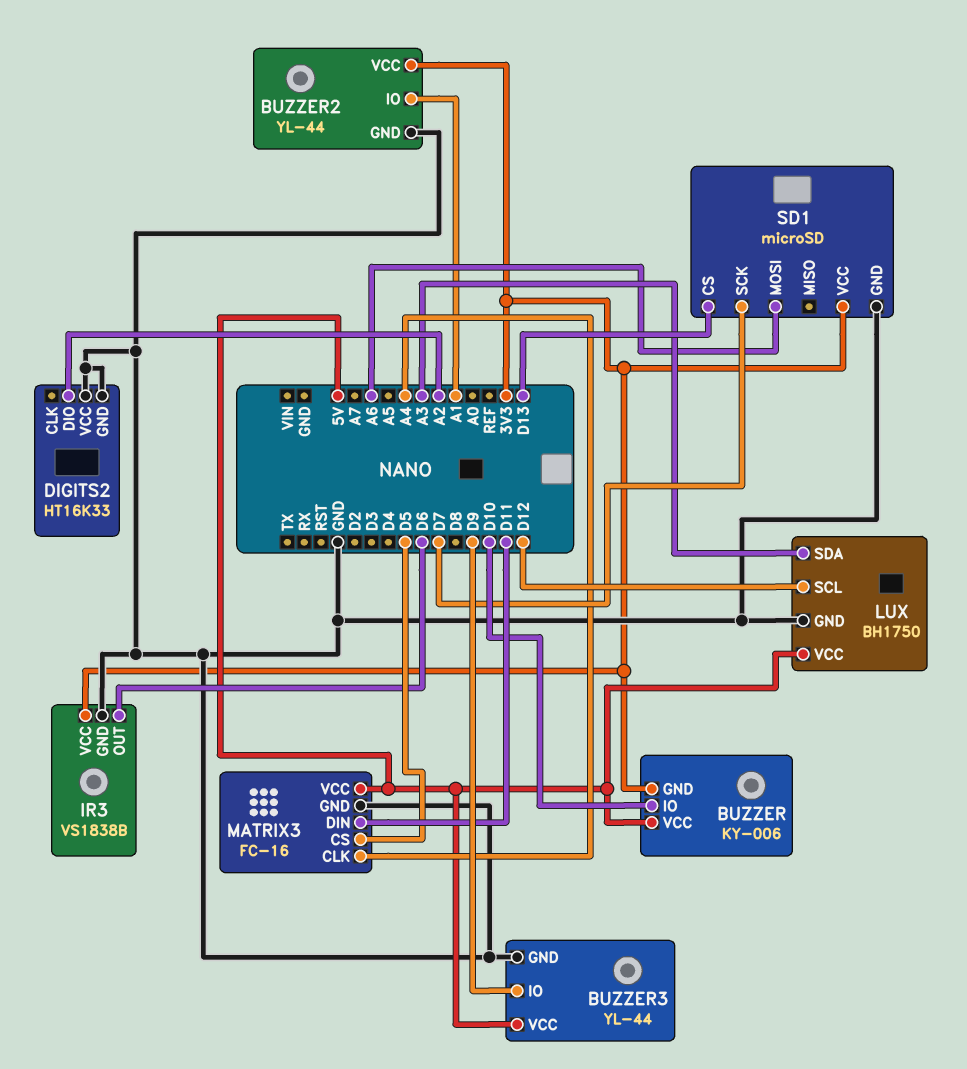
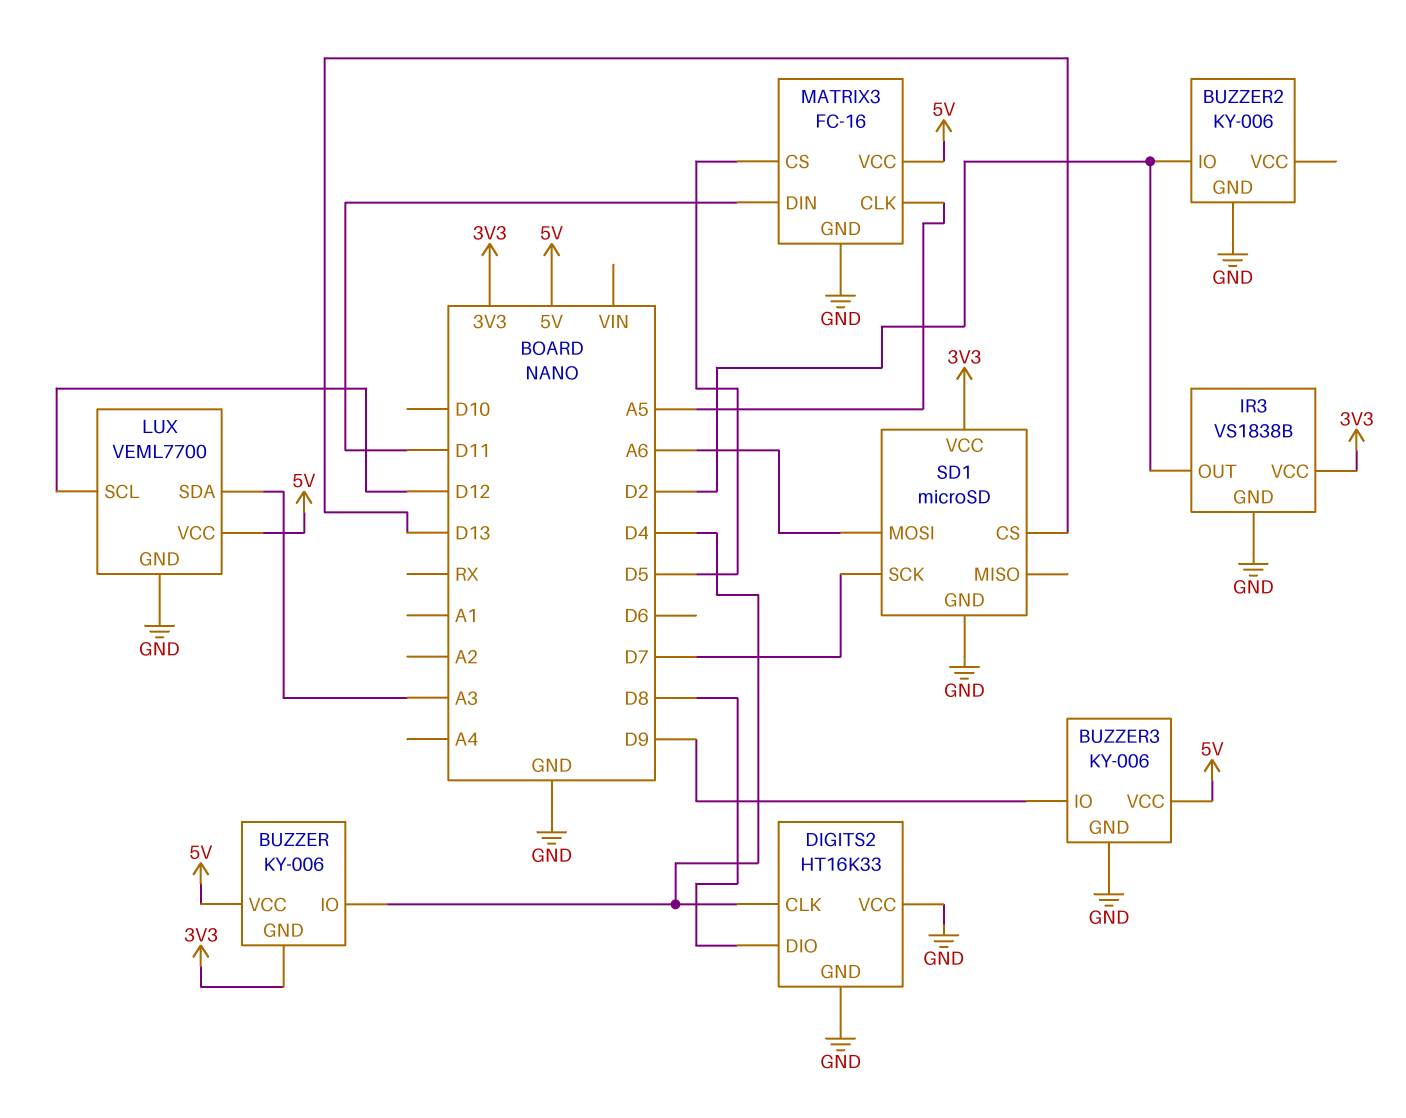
BUZZER pin IO: D10 -> D4
BUZZER2: YL-44 -> KY-006
BUZZER2 pin IO: A1 -> D2
BUZZER2 pin VCC: 3V3 -> none
BUZZER3: YL-44 -> KY-006
DIGITS2 pin CLK: none -> D4
DIGITS2 pin DIO: A2 -> D8
IR3 pin OUT: D6 -> D2
LUX: BH1750 -> VEML7700
MATRIX3 pin CLK: A4 -> A5

